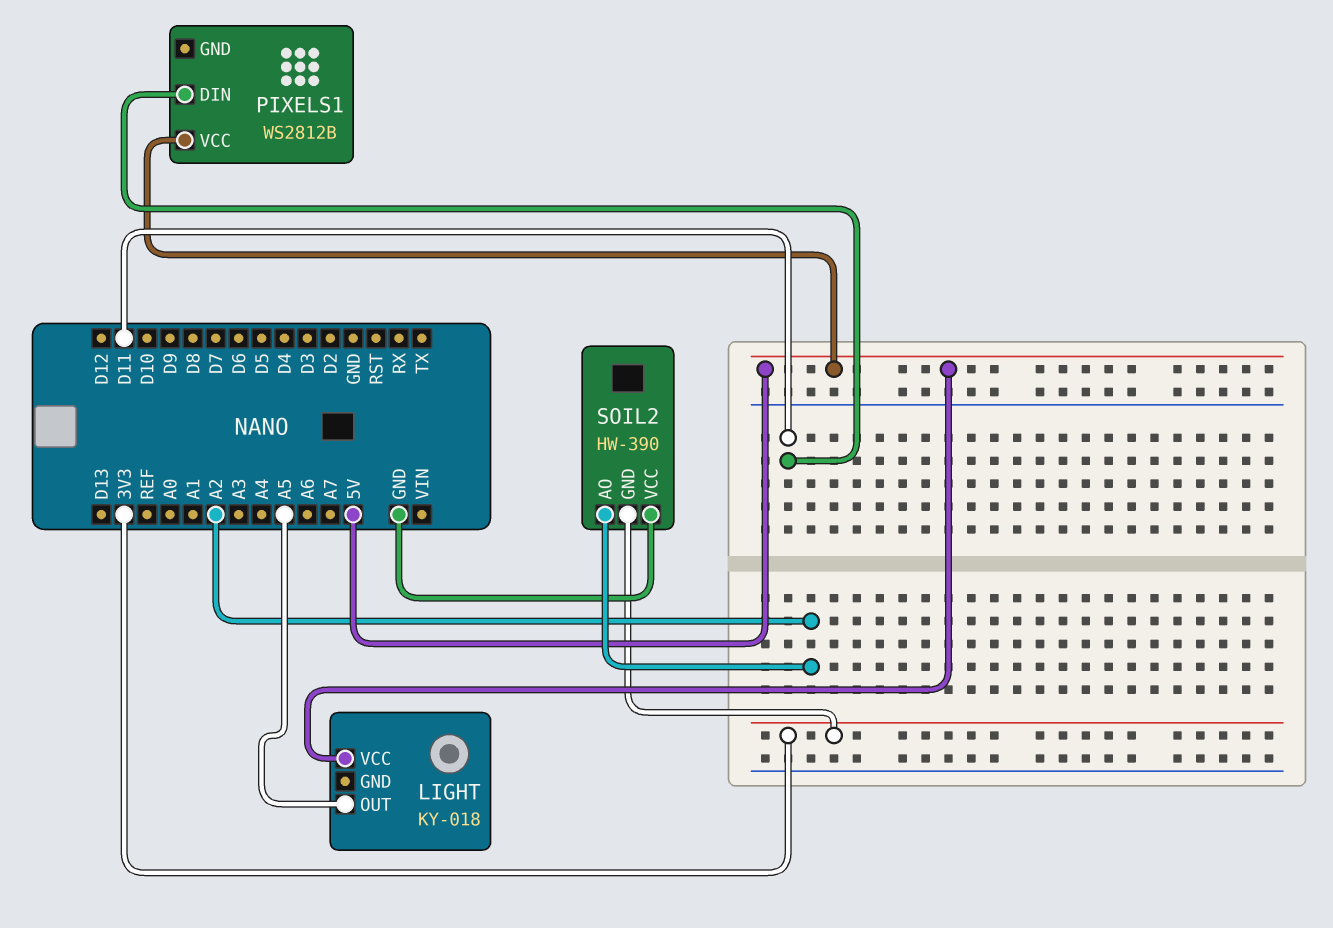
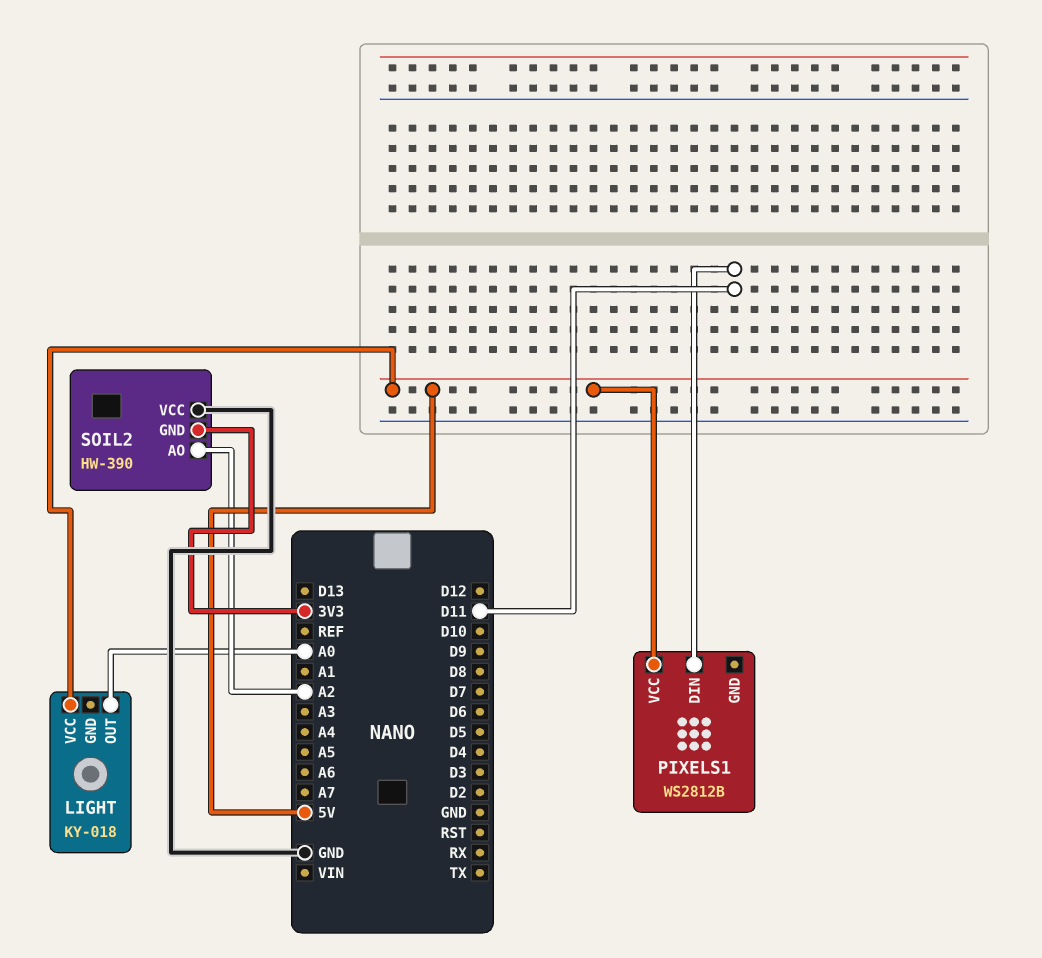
LIGHT pin OUT: A5 -> A0

